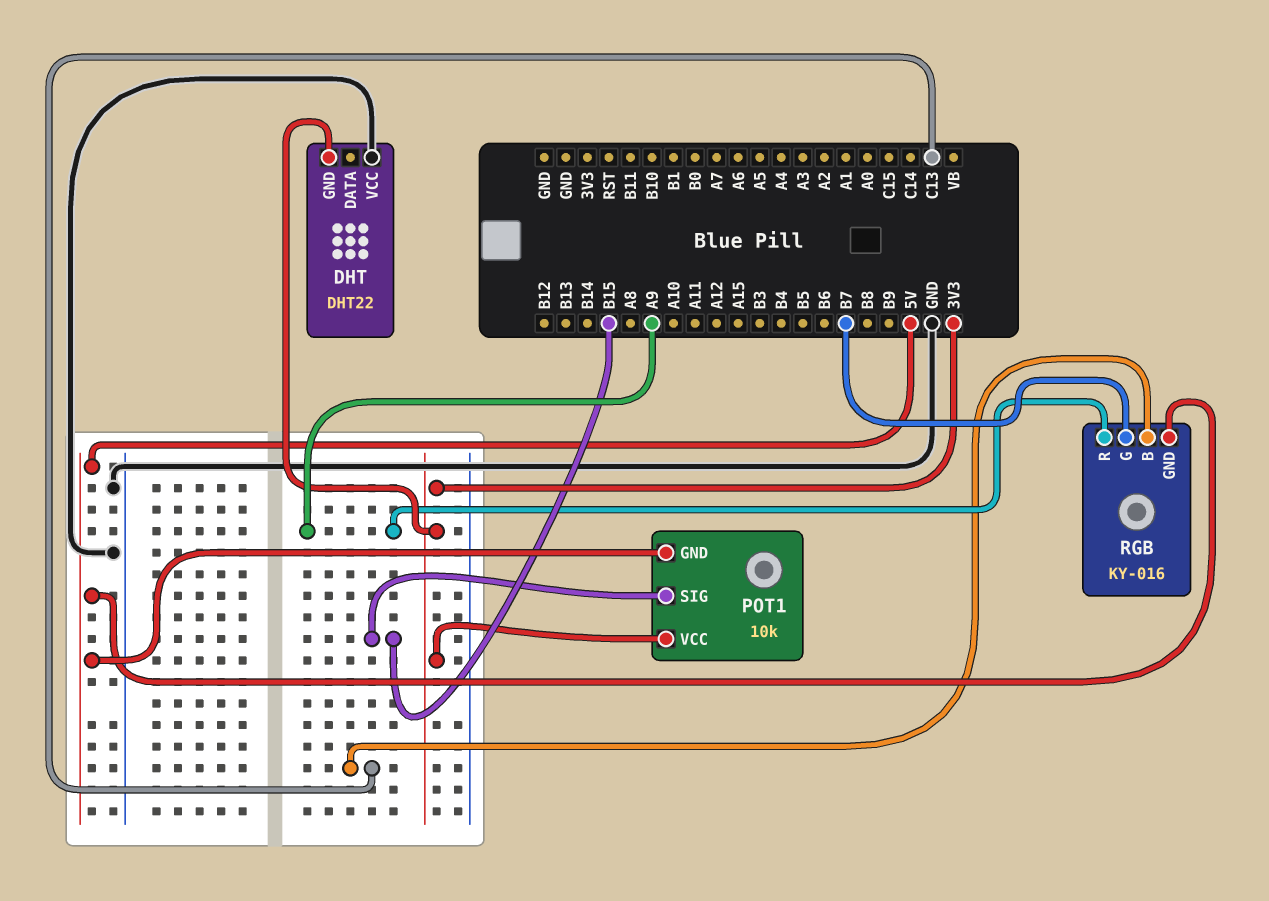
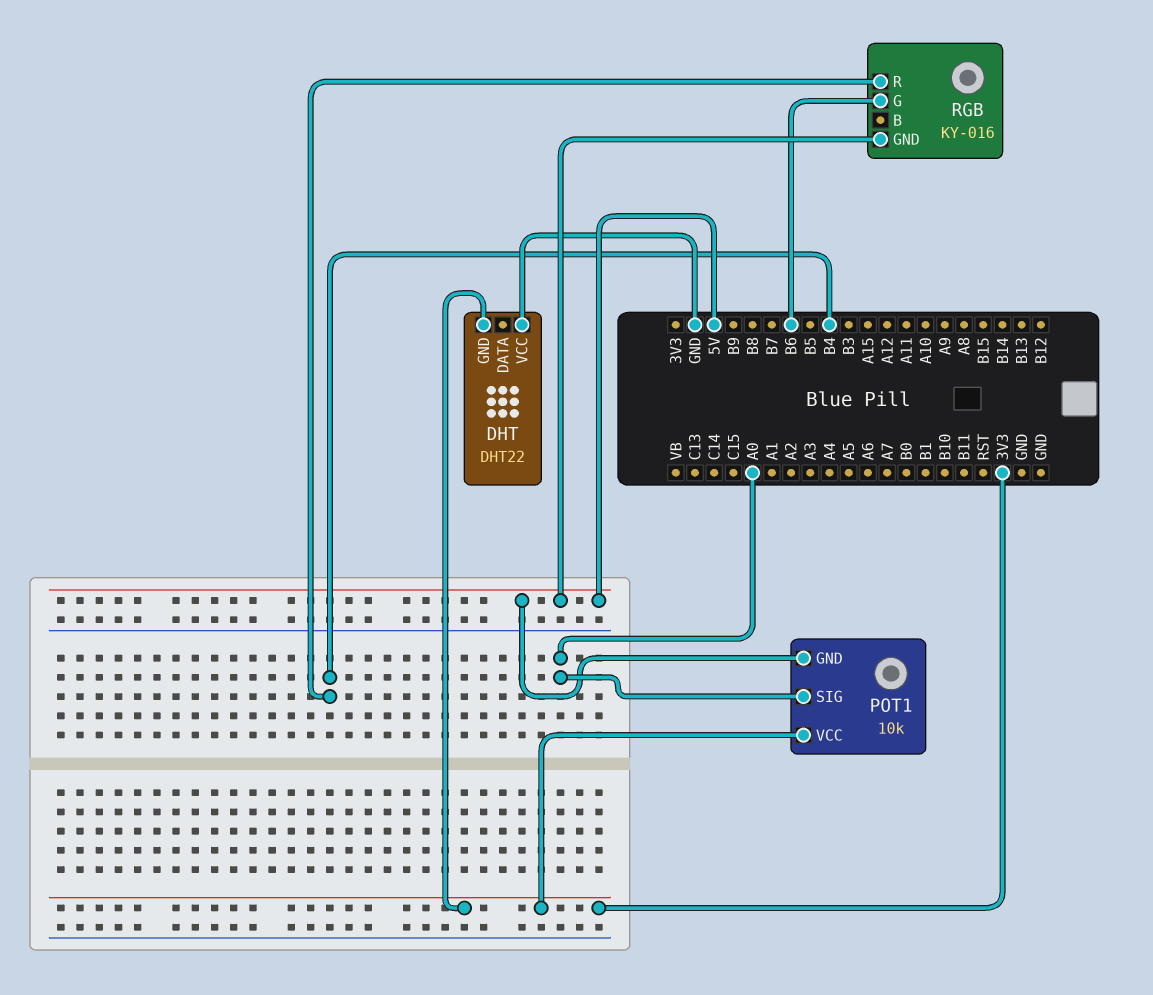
POT1 pin SIG: B15 -> A0
RGB pin B: C13 -> none
RGB pin G: B7 -> B6
RGB pin R: A9 -> B4

